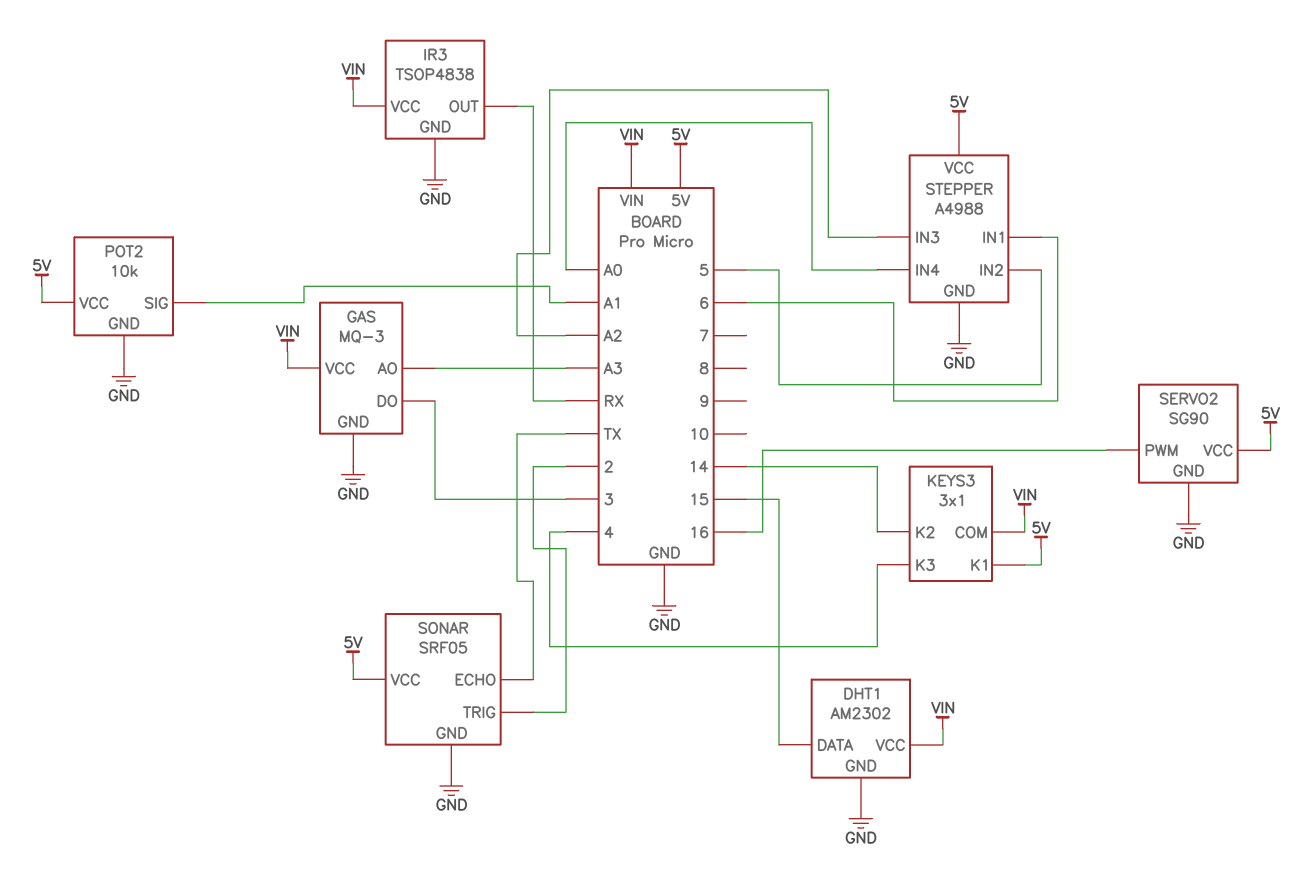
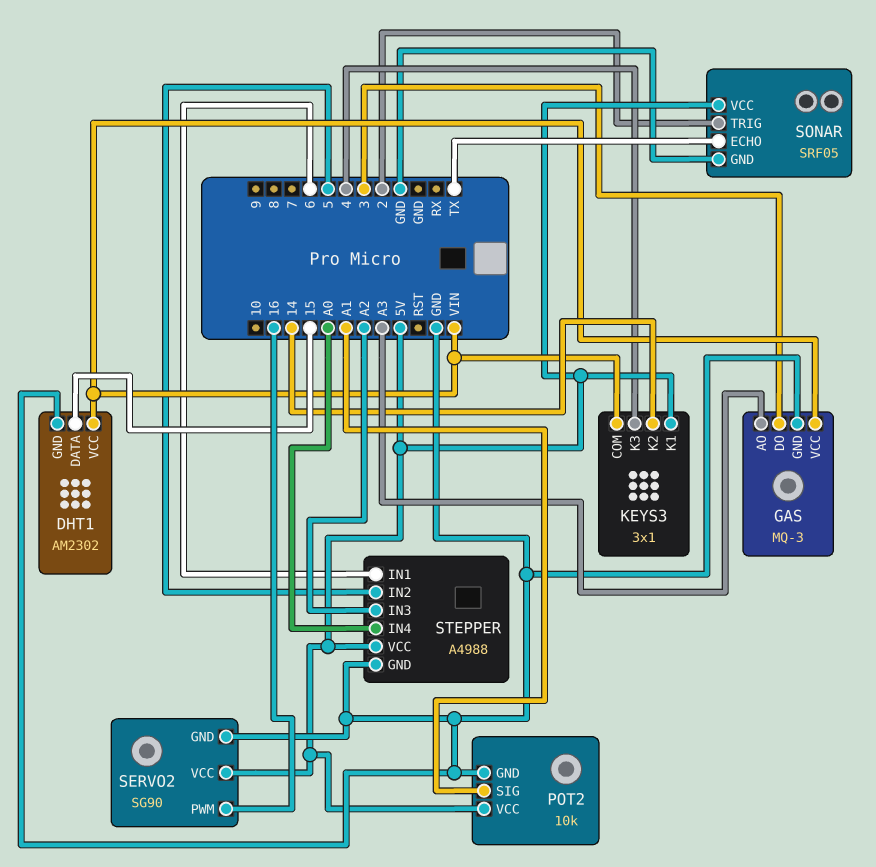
IR3: TSOP4838 -> none
IR3 pin GND: GND -> none
IR3 pin OUT: RX -> none
IR3 pin VCC: VIN -> none

